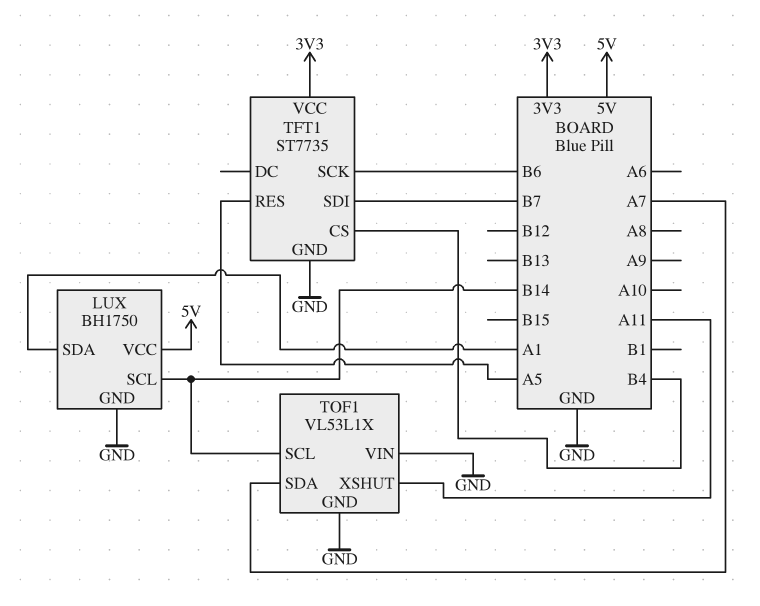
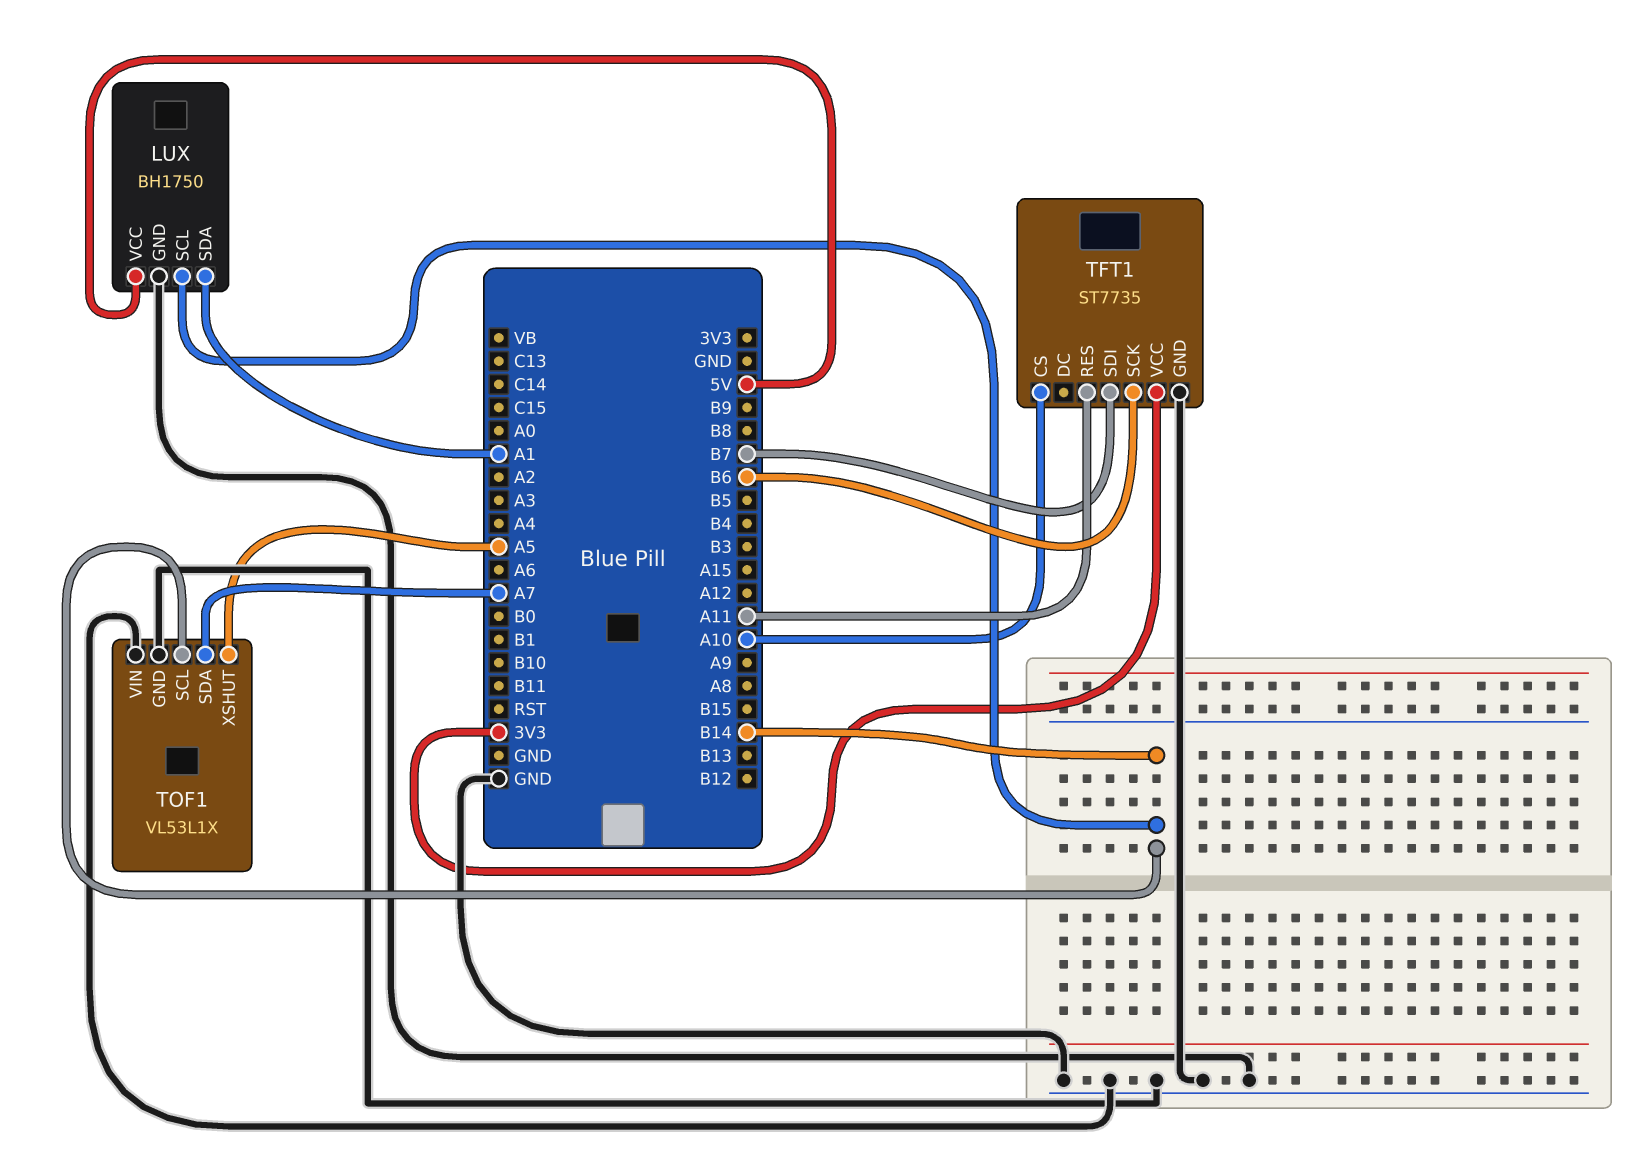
TFT1 pin CS: B4 -> A10
TFT1 pin RES: A5 -> A11
TOF1 pin XSHUT: A11 -> A5

